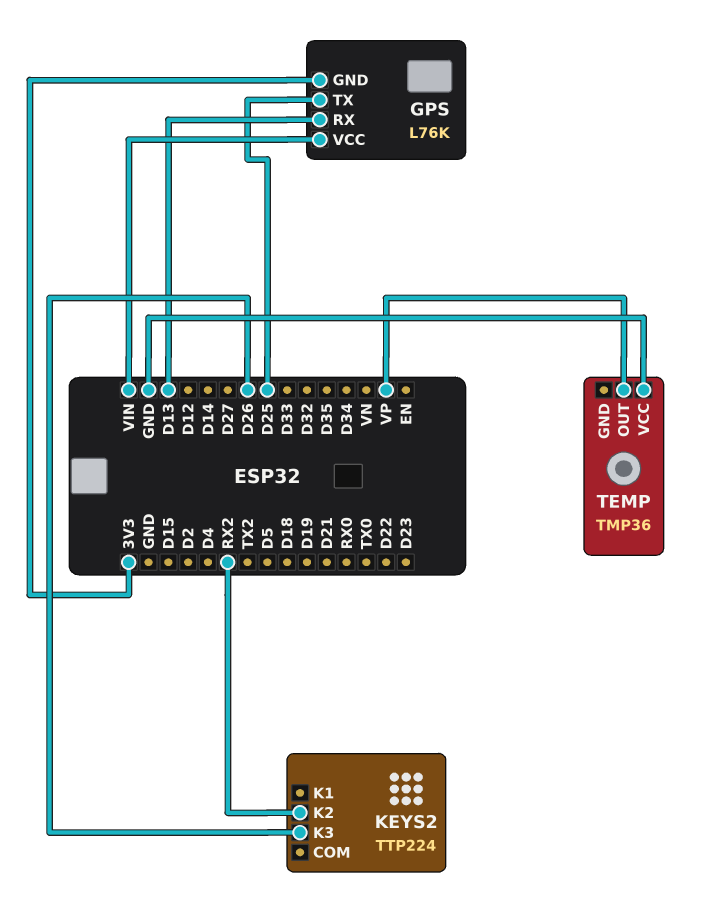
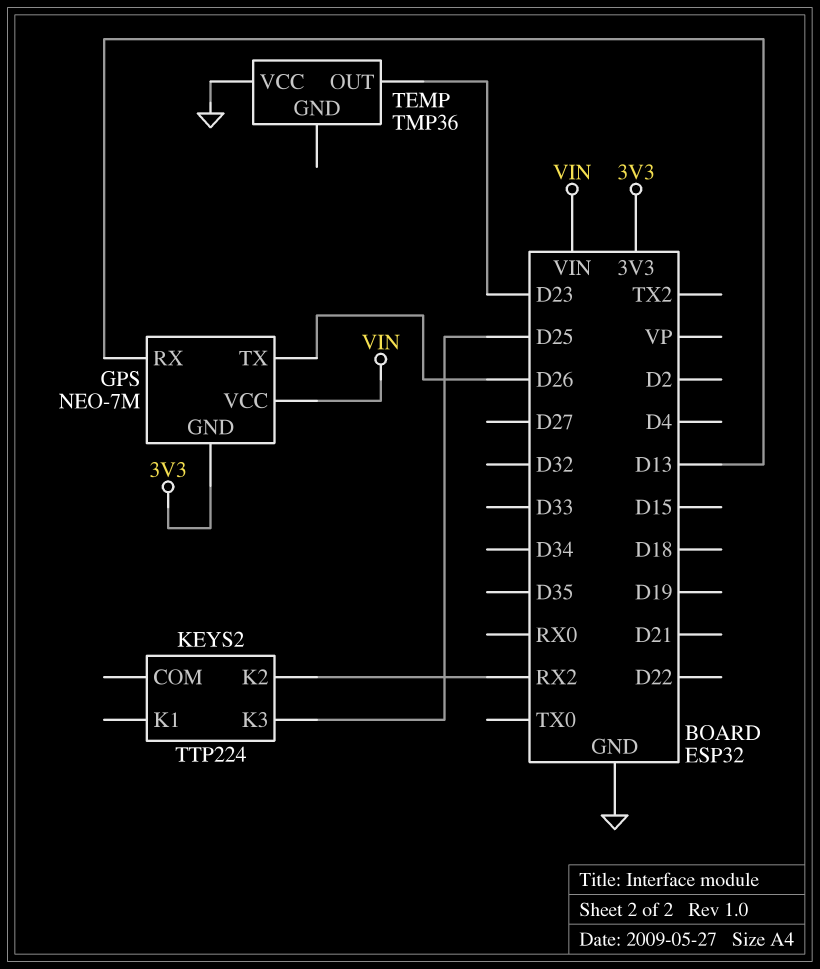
GPS: L76K -> NEO-7M
GPS pin TX: D25 -> D26
KEYS2 pin K3: D26 -> D25
TEMP pin OUT: VP -> D23

